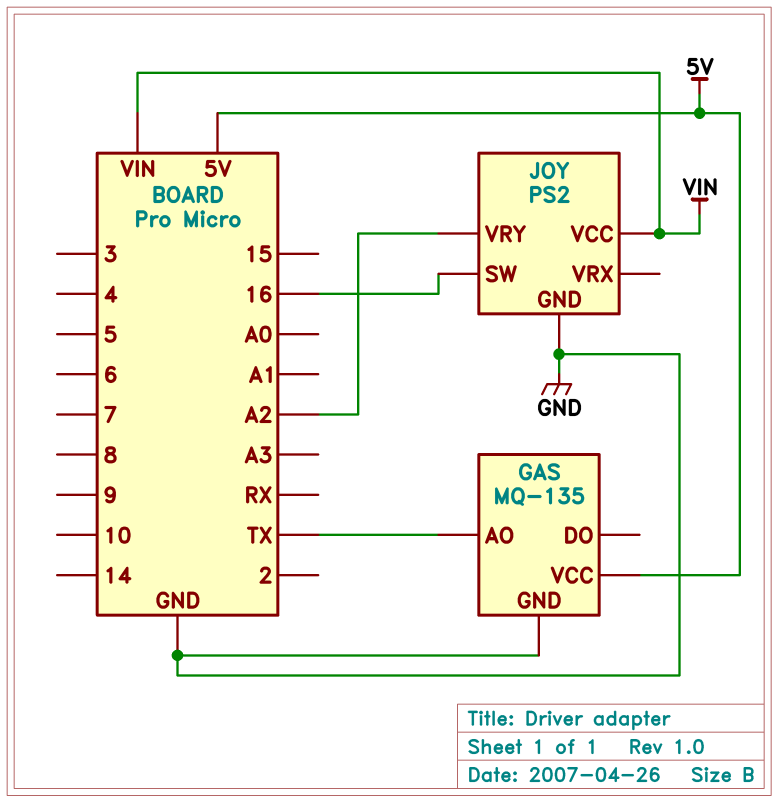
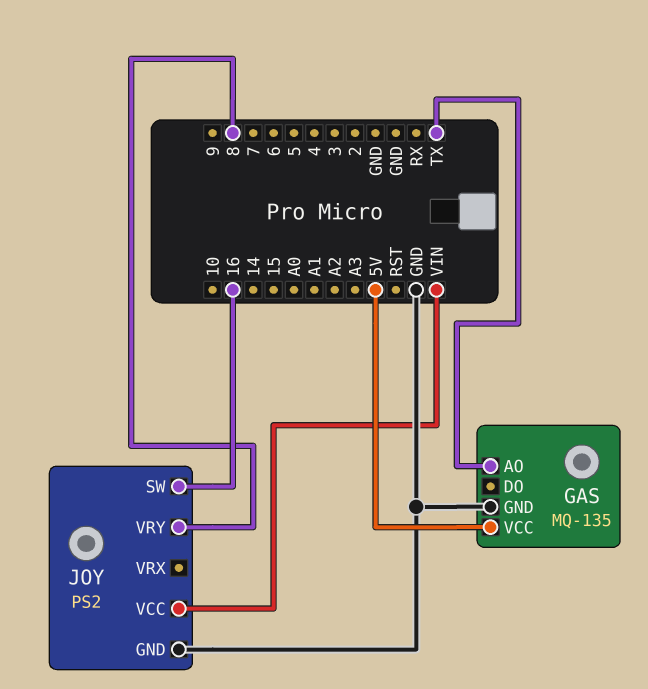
JOY pin VRY: A2 -> 8

